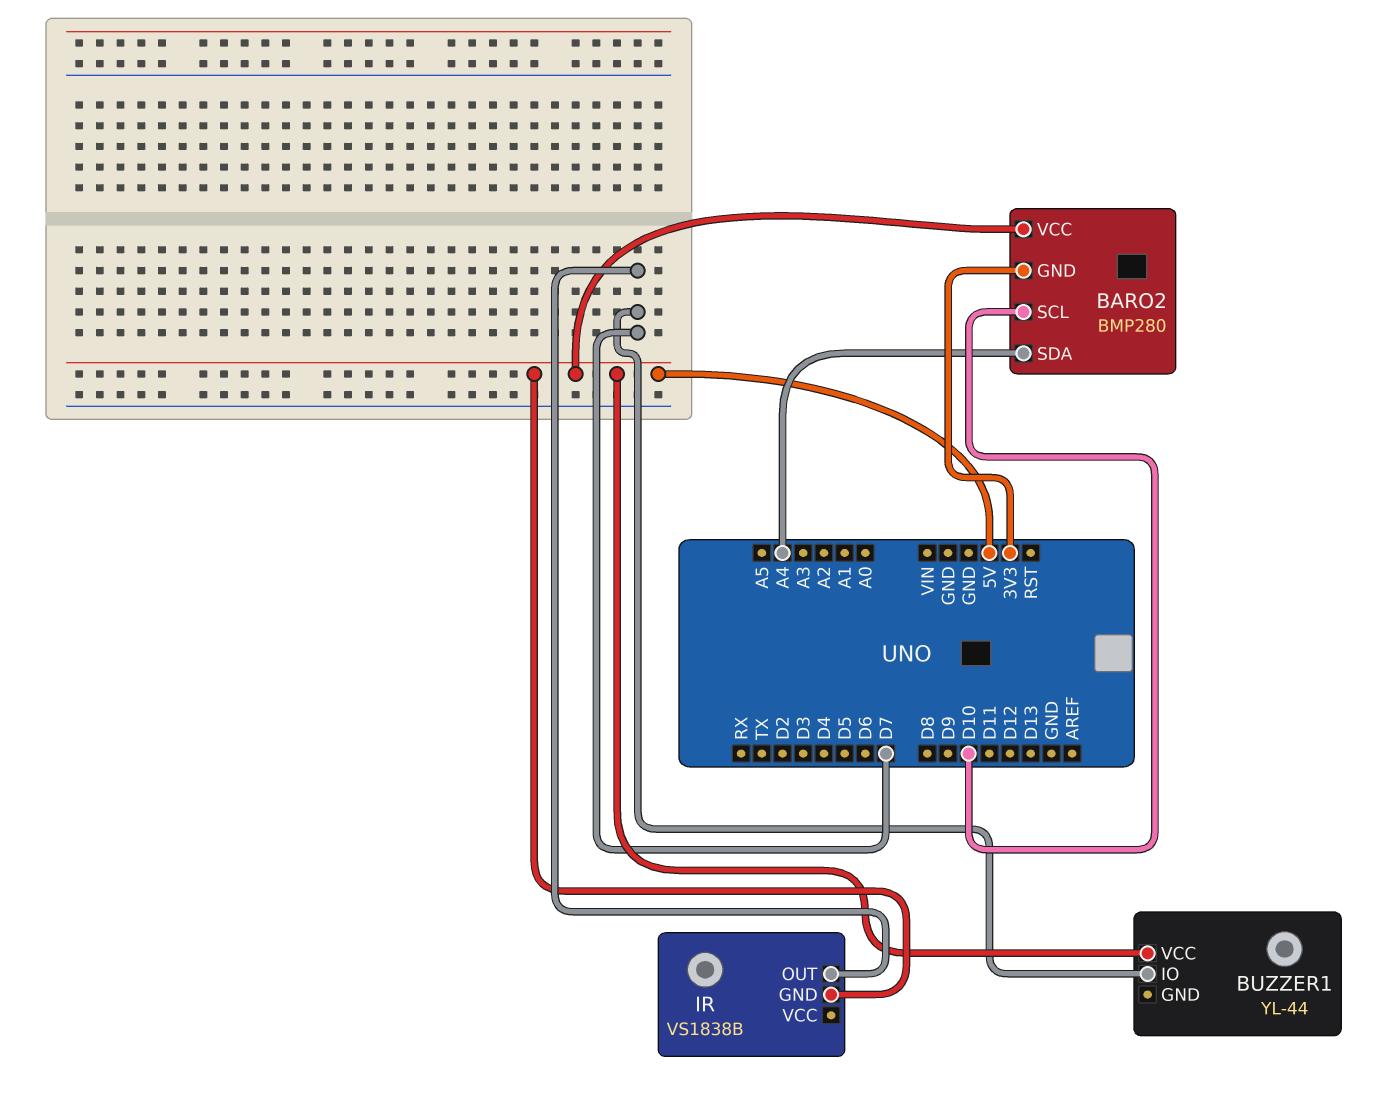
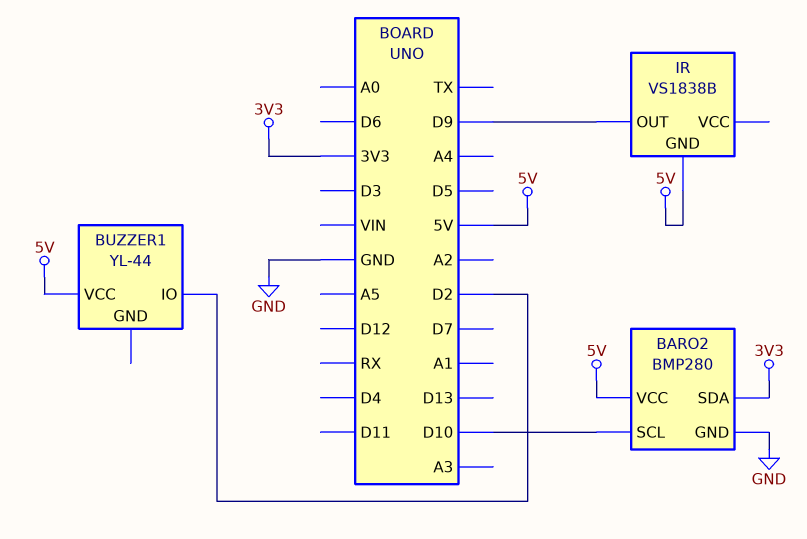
BARO2 pin GND: 3V3 -> GND
BARO2 pin SDA: A4 -> 3V3
BUZZER1 pin IO: D7 -> D2
IR pin OUT: D7 -> D9

